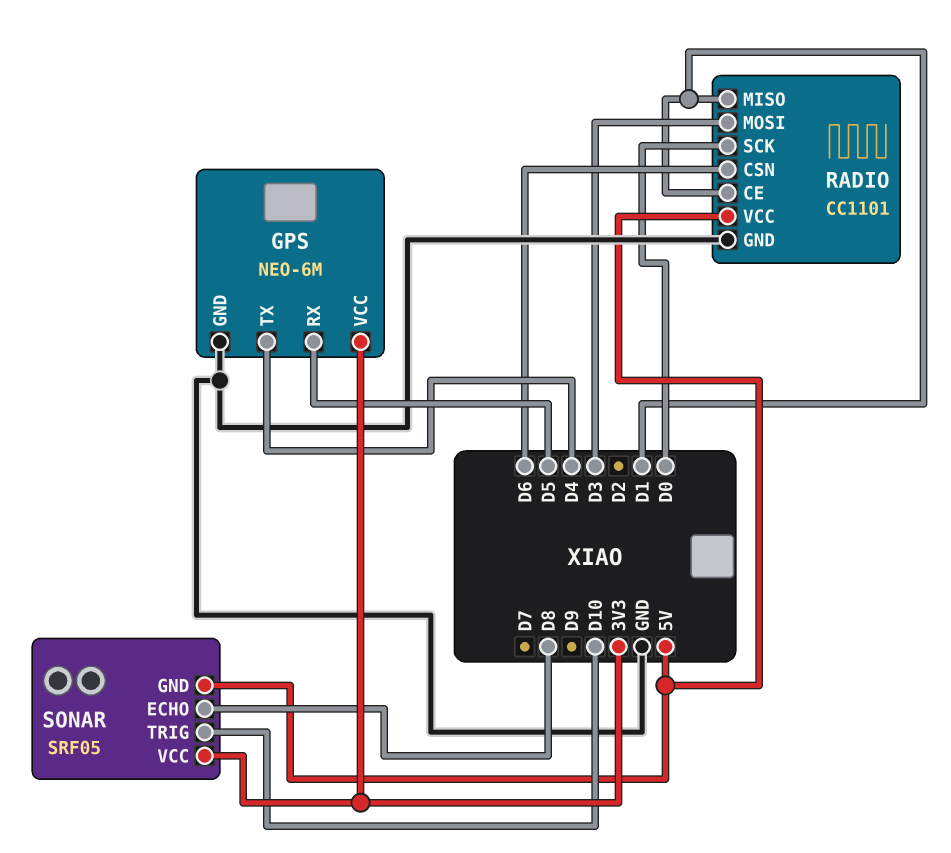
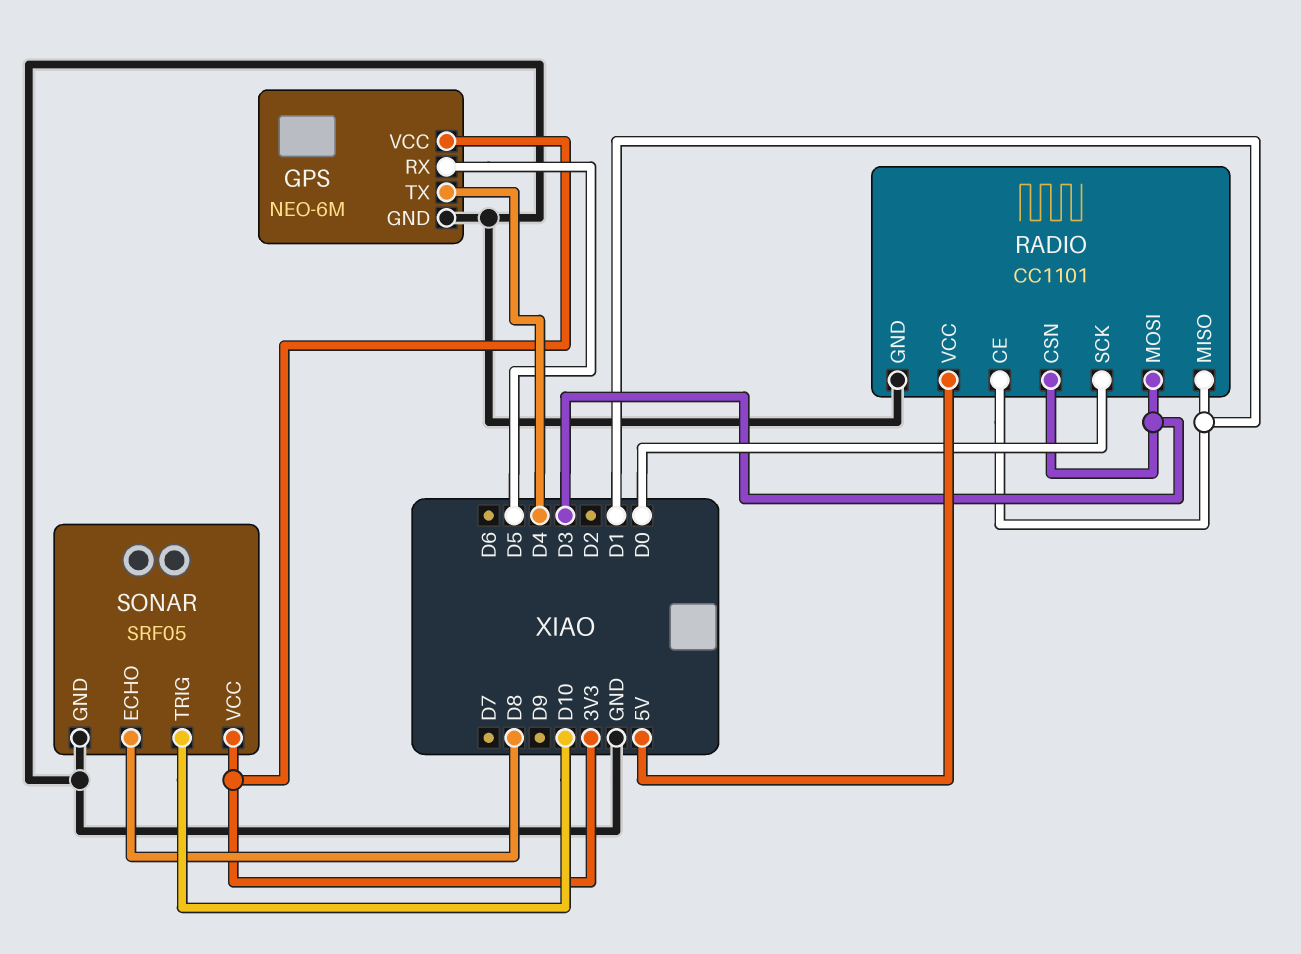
RADIO pin CSN: D6 -> D3
SONAR pin GND: 5V -> GND

